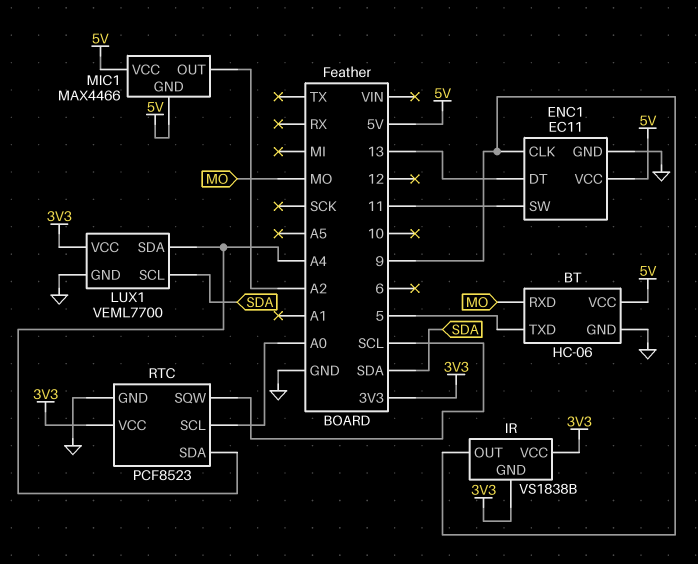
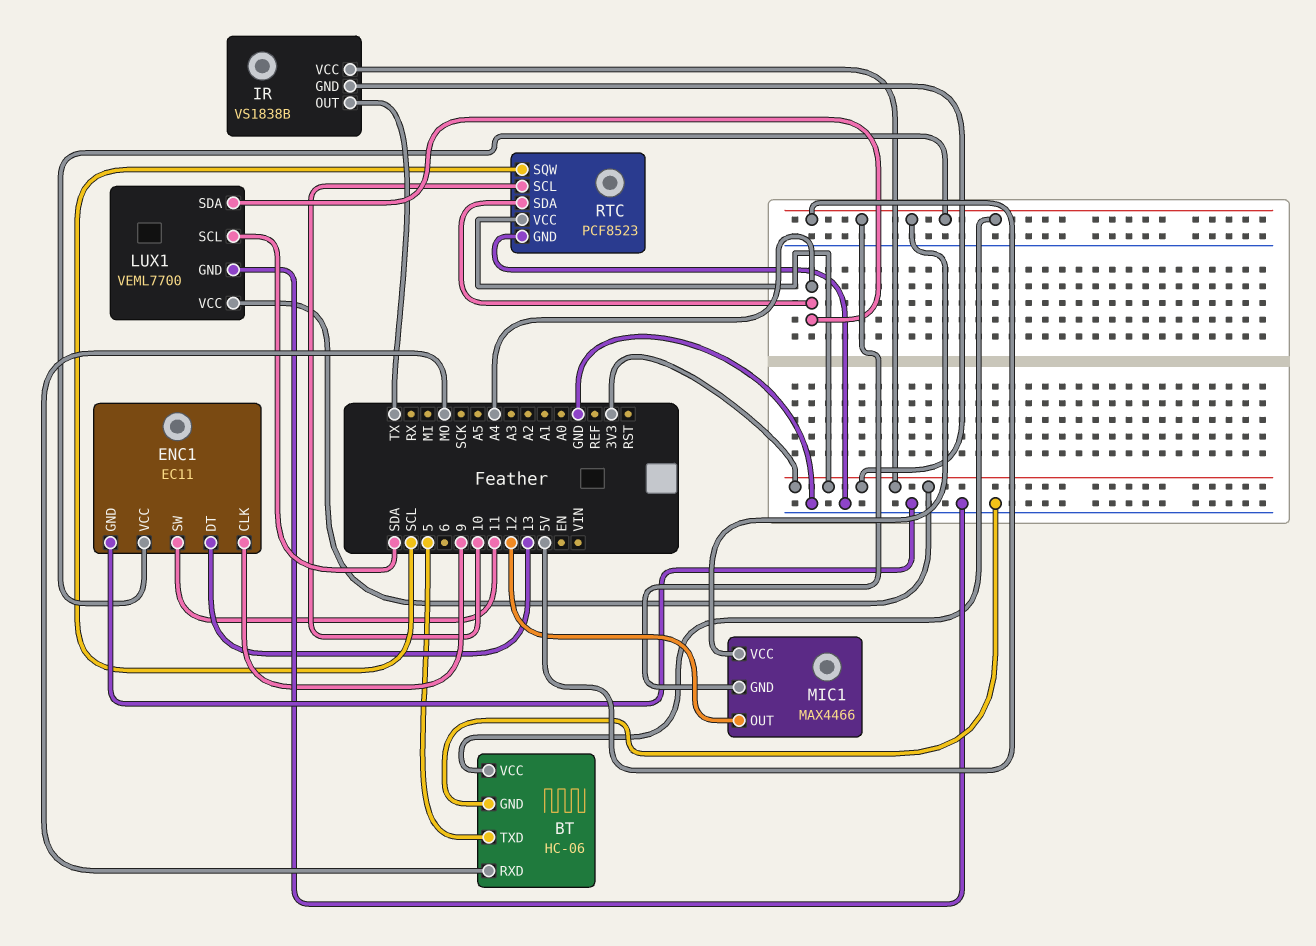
IR pin OUT: 9 -> TX
MIC1 pin OUT: A2 -> 12
RTC pin SCL: A0 -> 10

